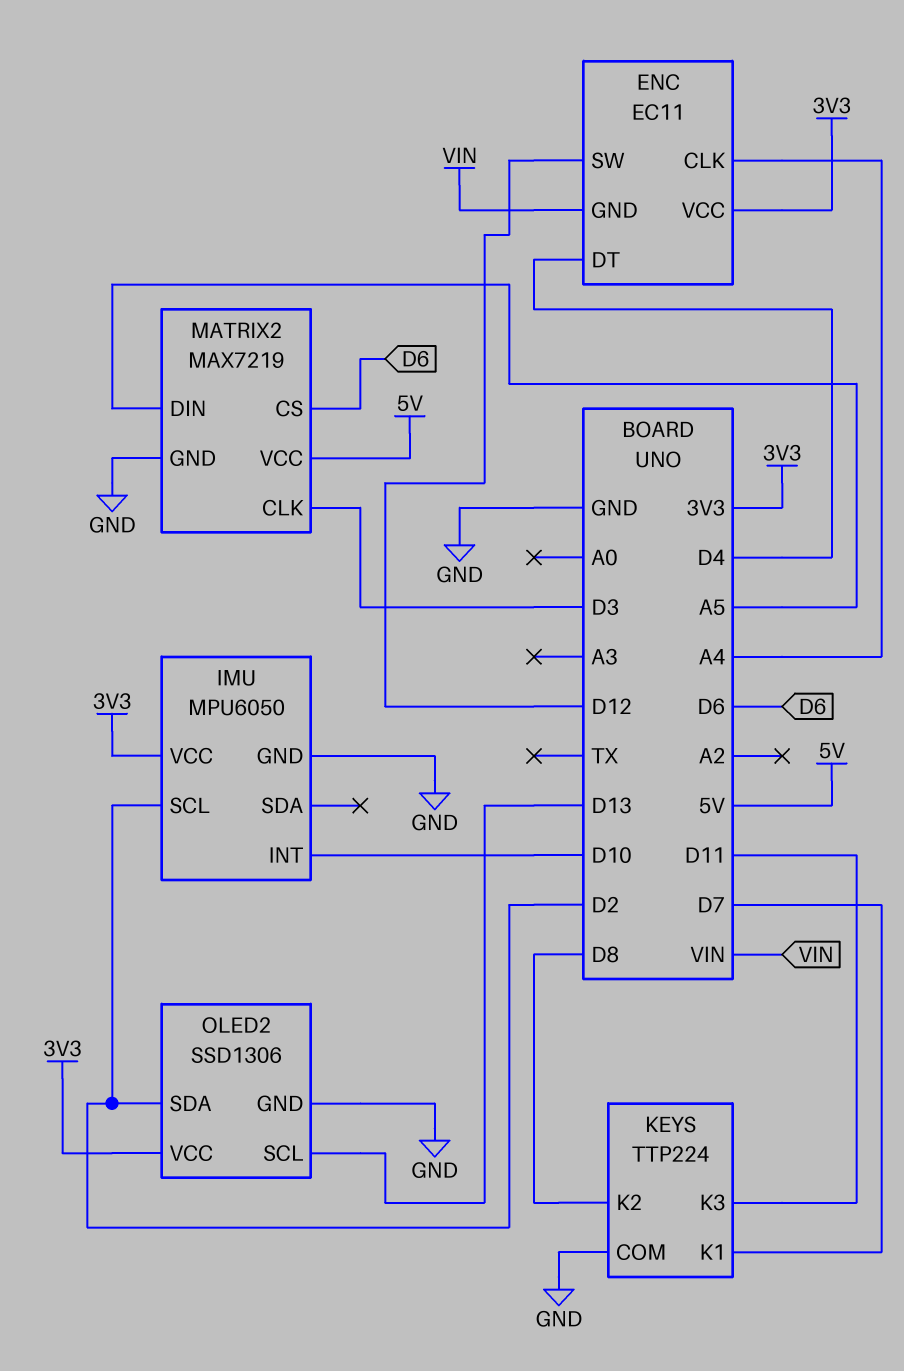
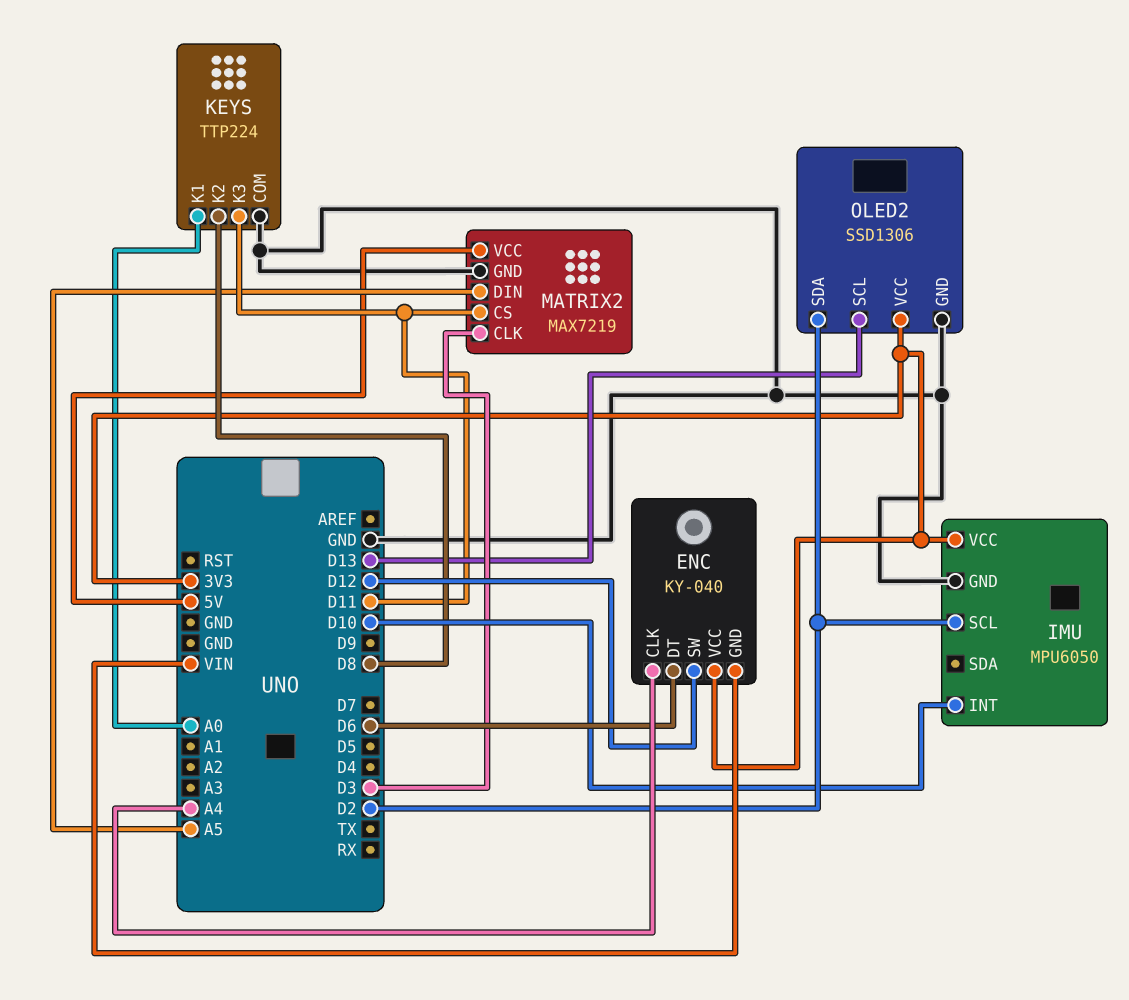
ENC: EC11 -> KY-040
ENC pin DT: D4 -> D6
KEYS pin K1: D7 -> A0
MATRIX2 pin CS: D6 -> D11

